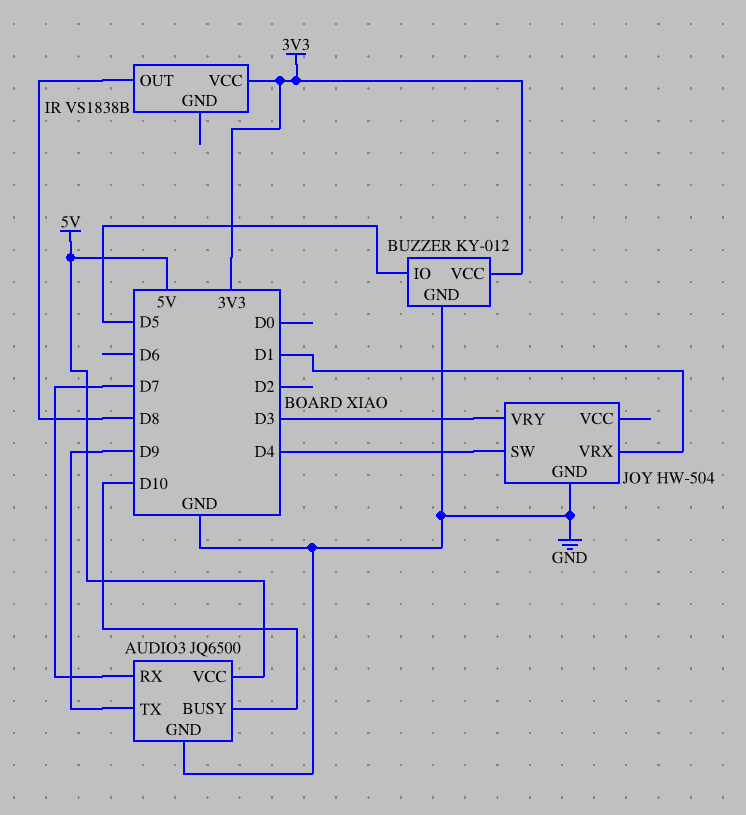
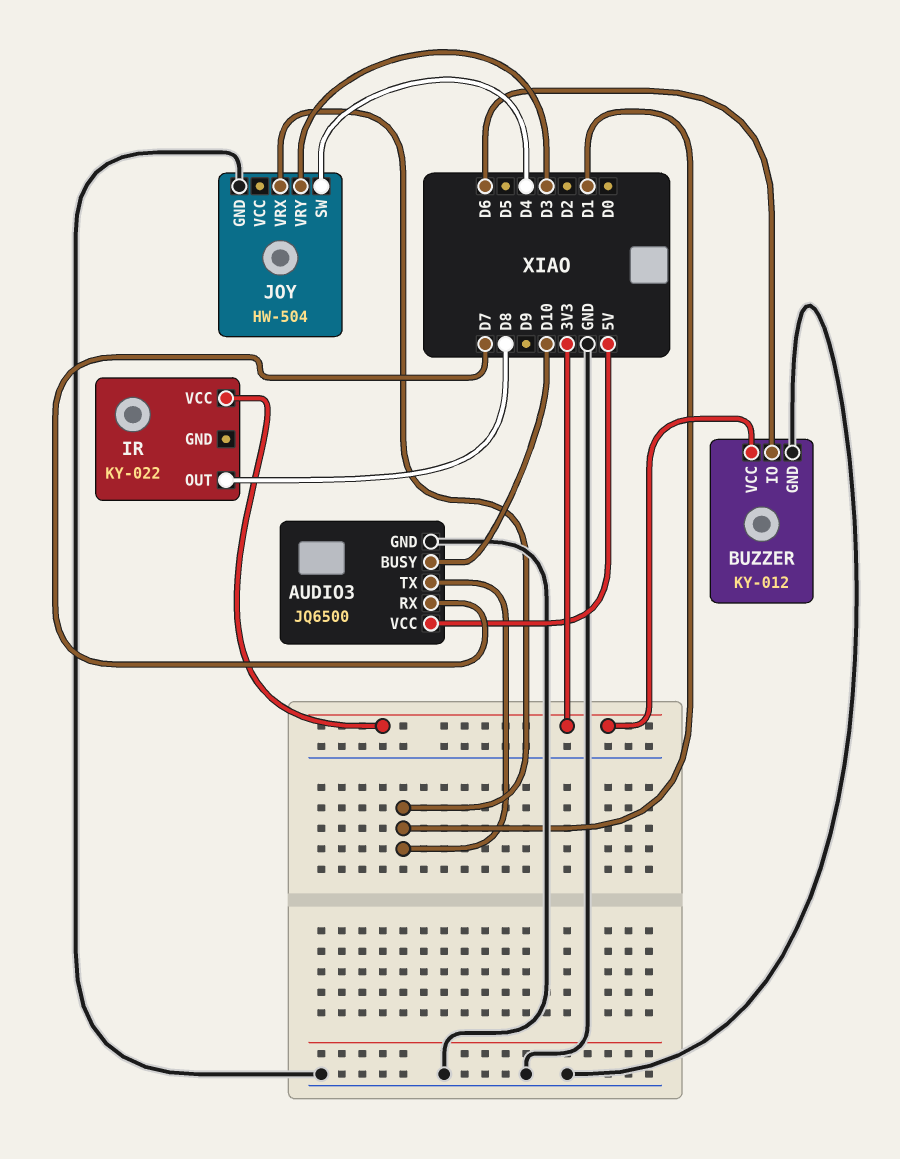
AUDIO3 pin TX: D9 -> D1
BUZZER pin IO: D5 -> D6
IR: VS1838B -> KY-022

